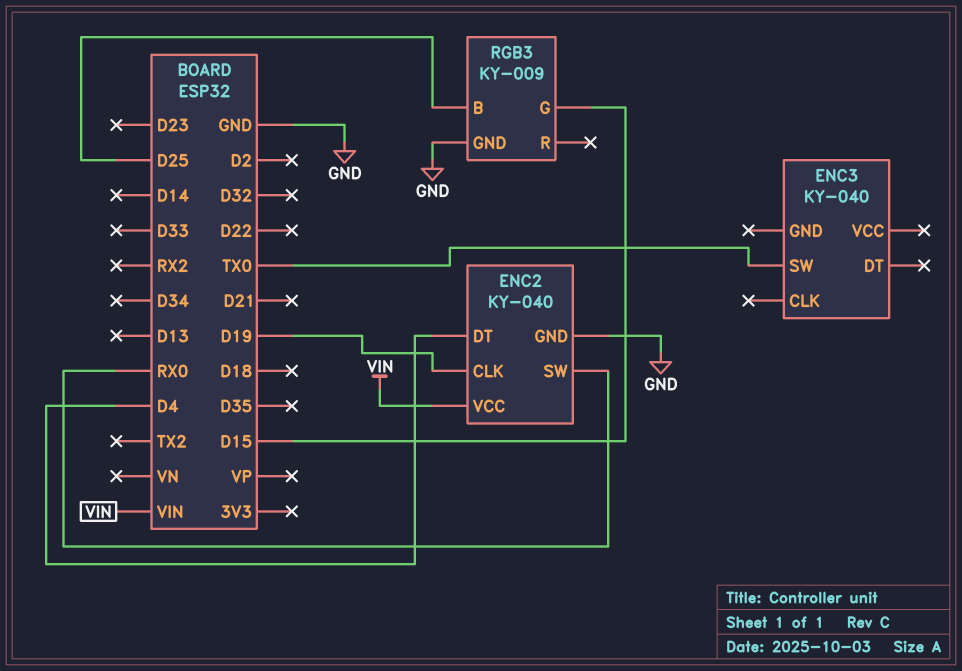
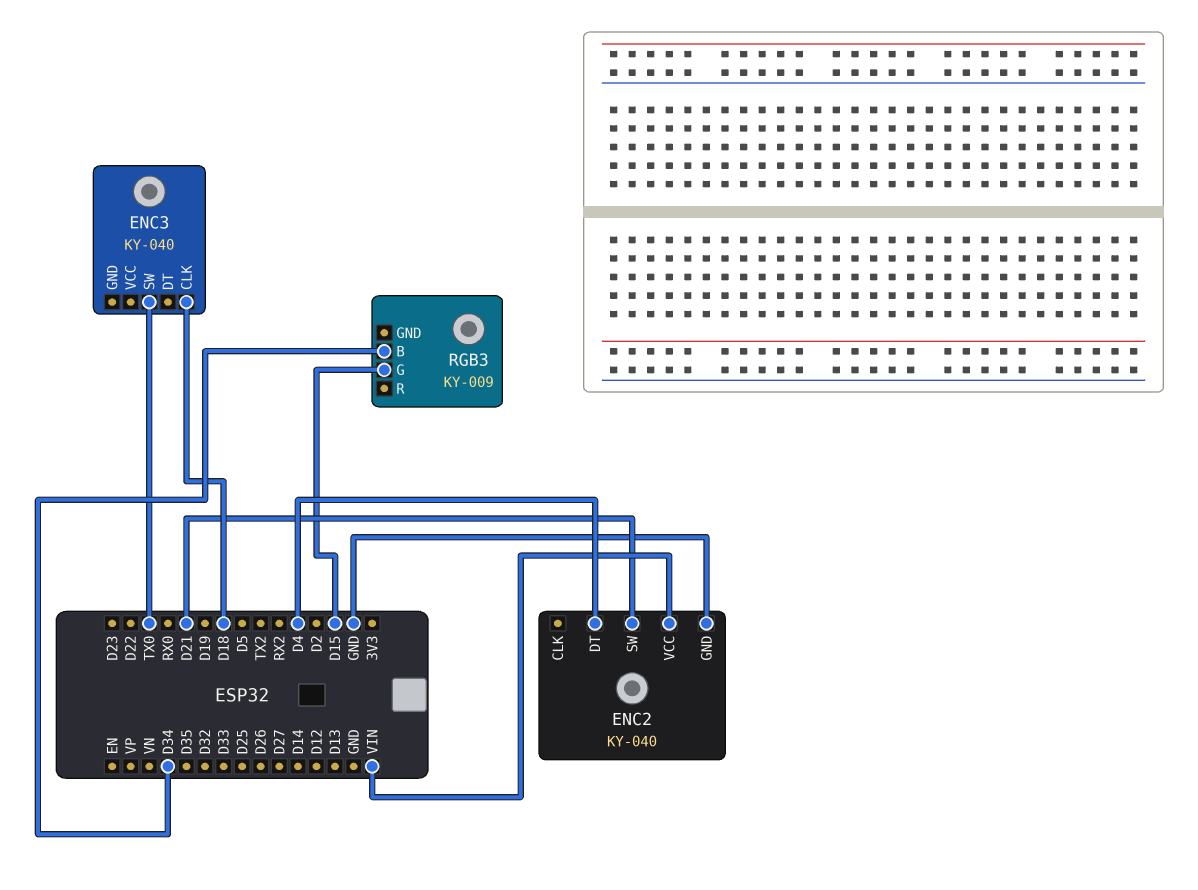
ENC2 pin CLK: D19 -> none
ENC2 pin SW: RX0 -> D21
ENC3 pin CLK: none -> D18
RGB3 pin B: D25 -> D34
RGB3 pin GND: GND -> none

